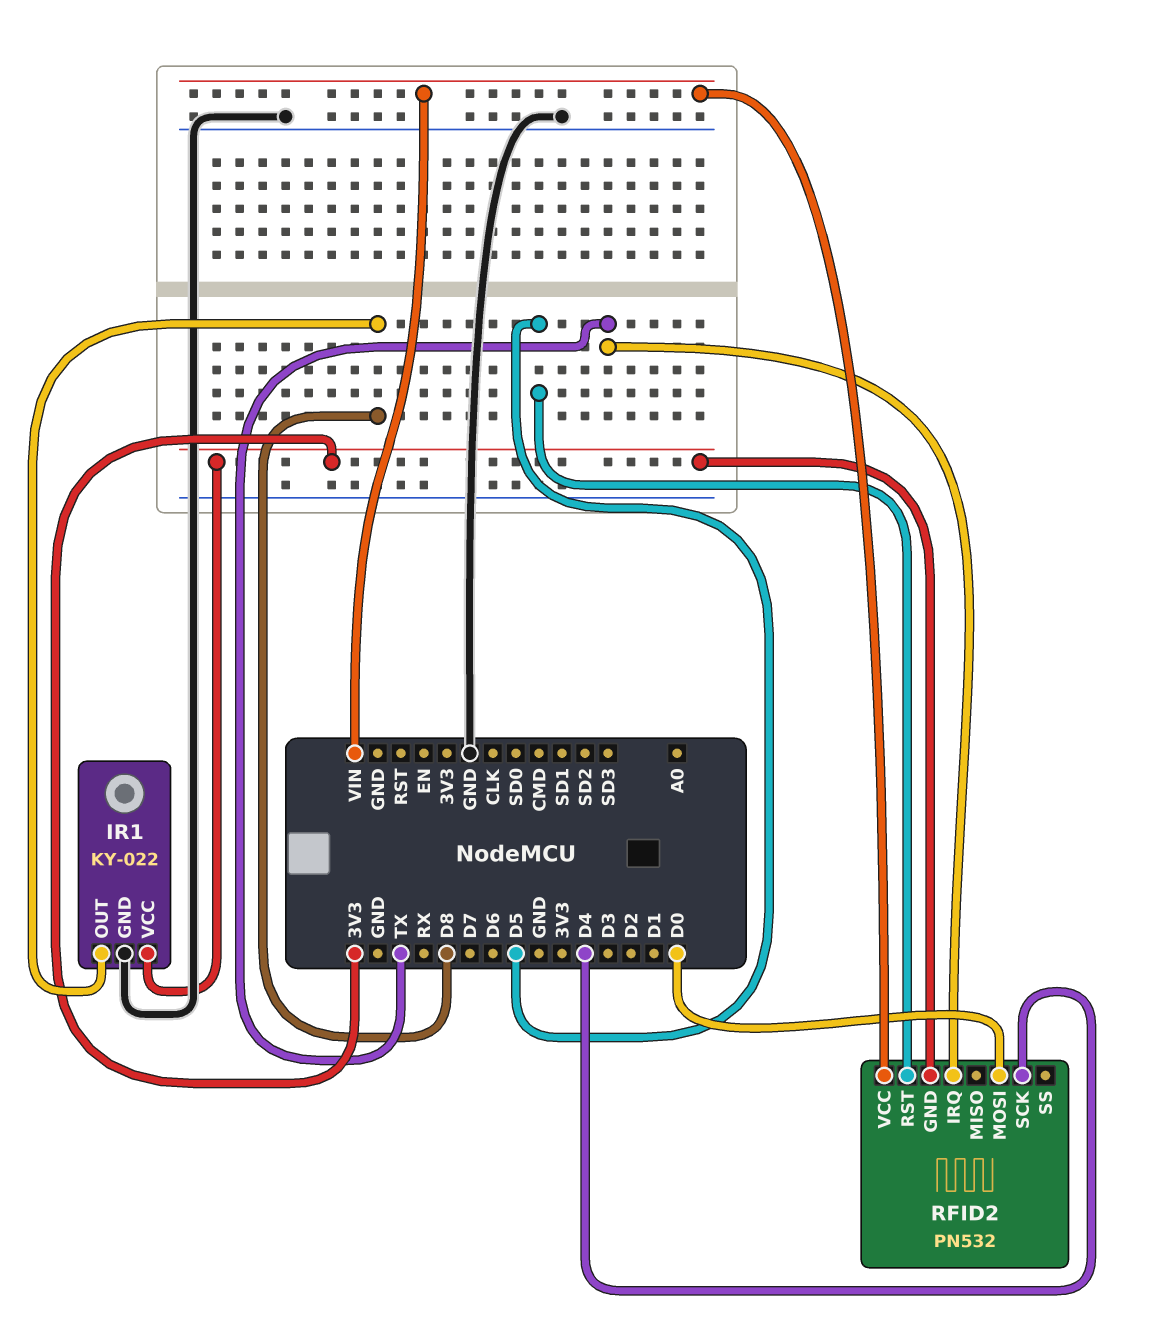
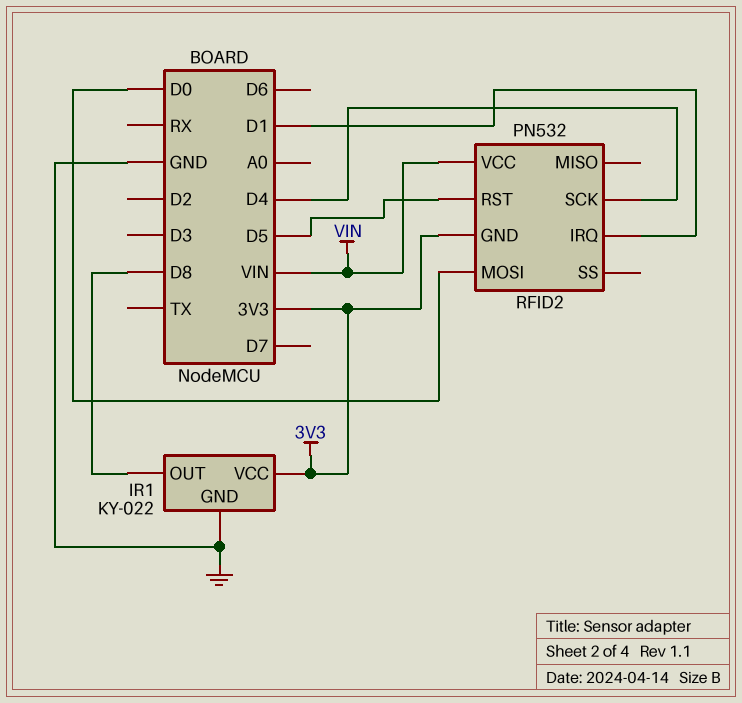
RFID2 pin IRQ: TX -> D1

